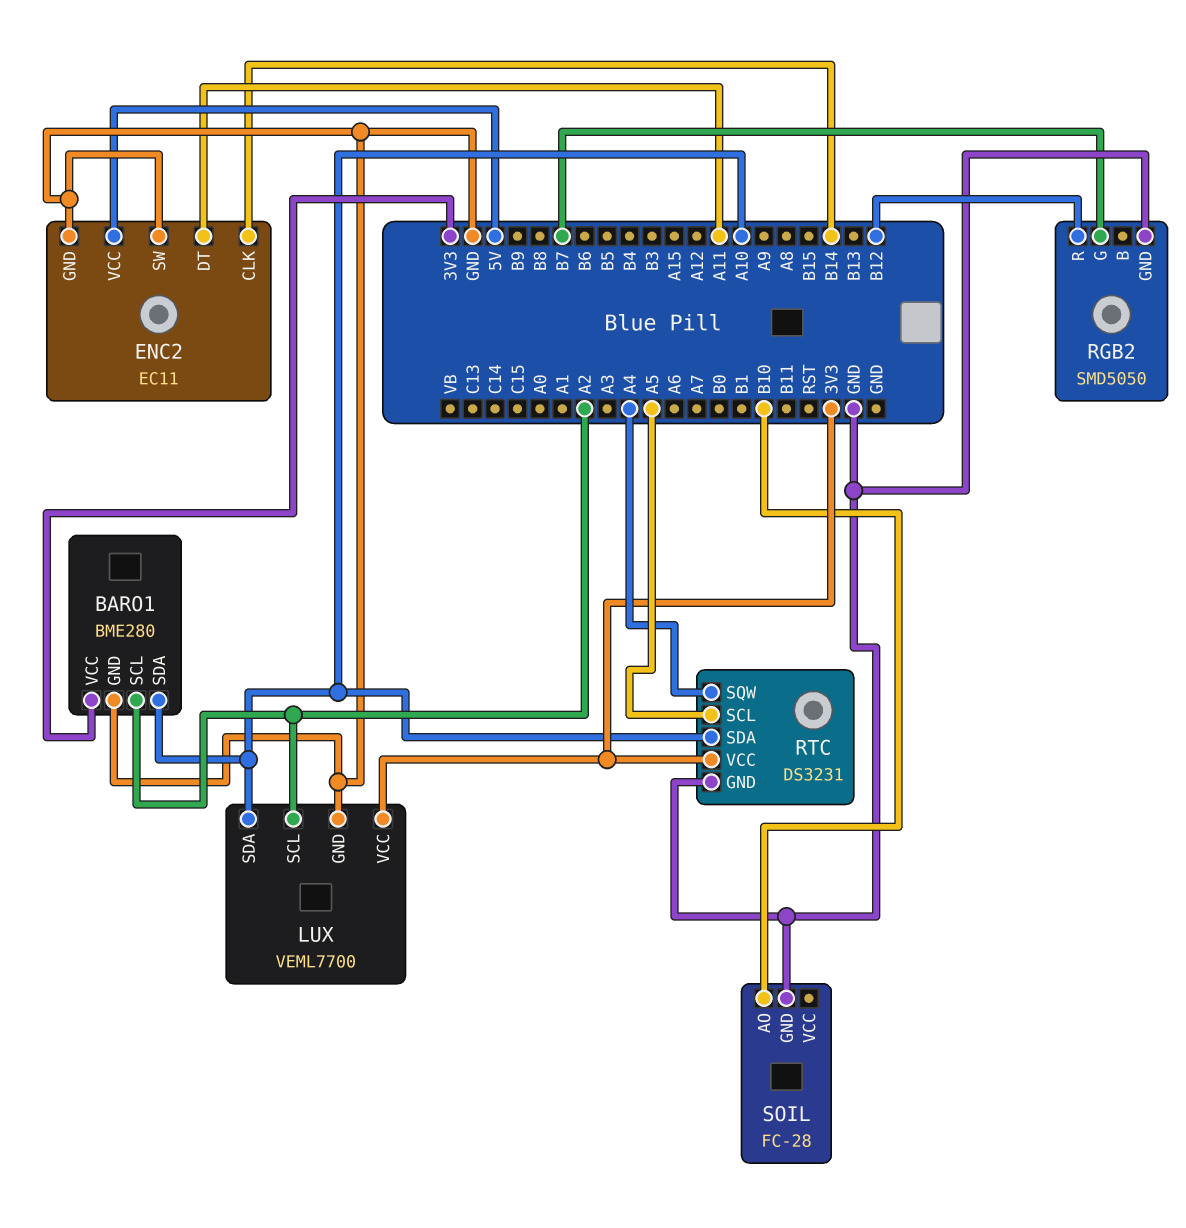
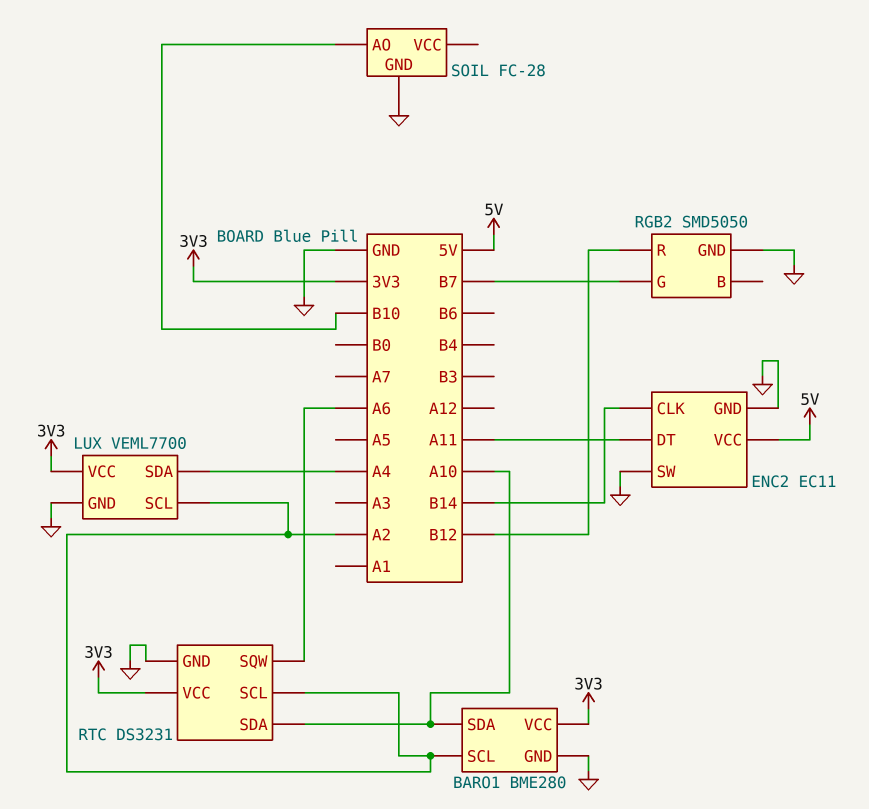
LUX pin SDA: A10 -> A4
RTC pin SCL: A5 -> A2
RTC pin SQW: A4 -> A6

